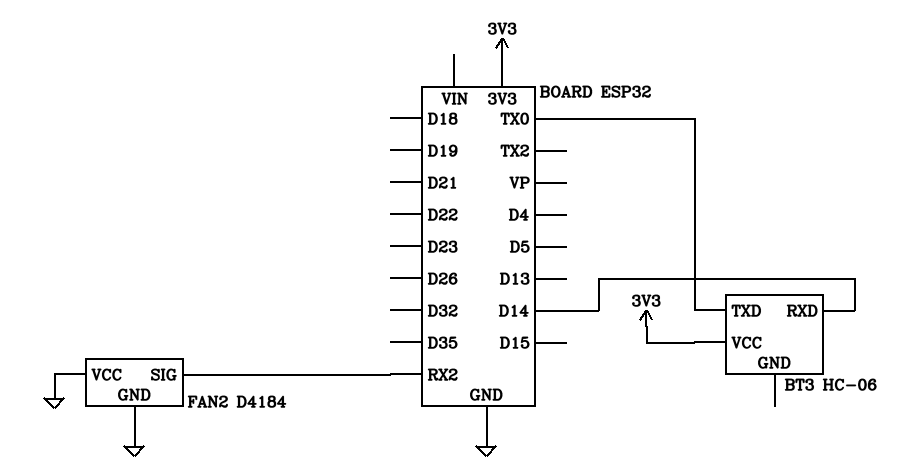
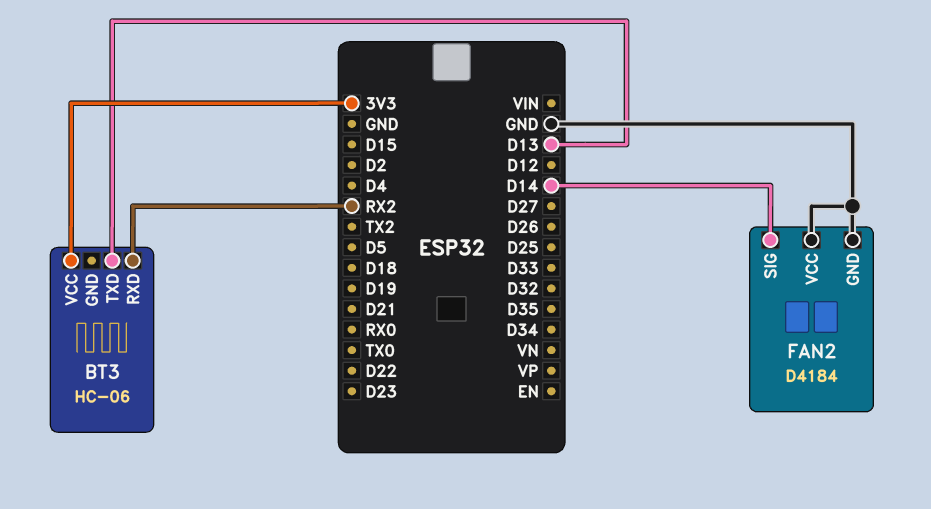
BT3 pin RXD: D14 -> RX2
BT3 pin TXD: TX0 -> D13
FAN2 pin SIG: RX2 -> D14

